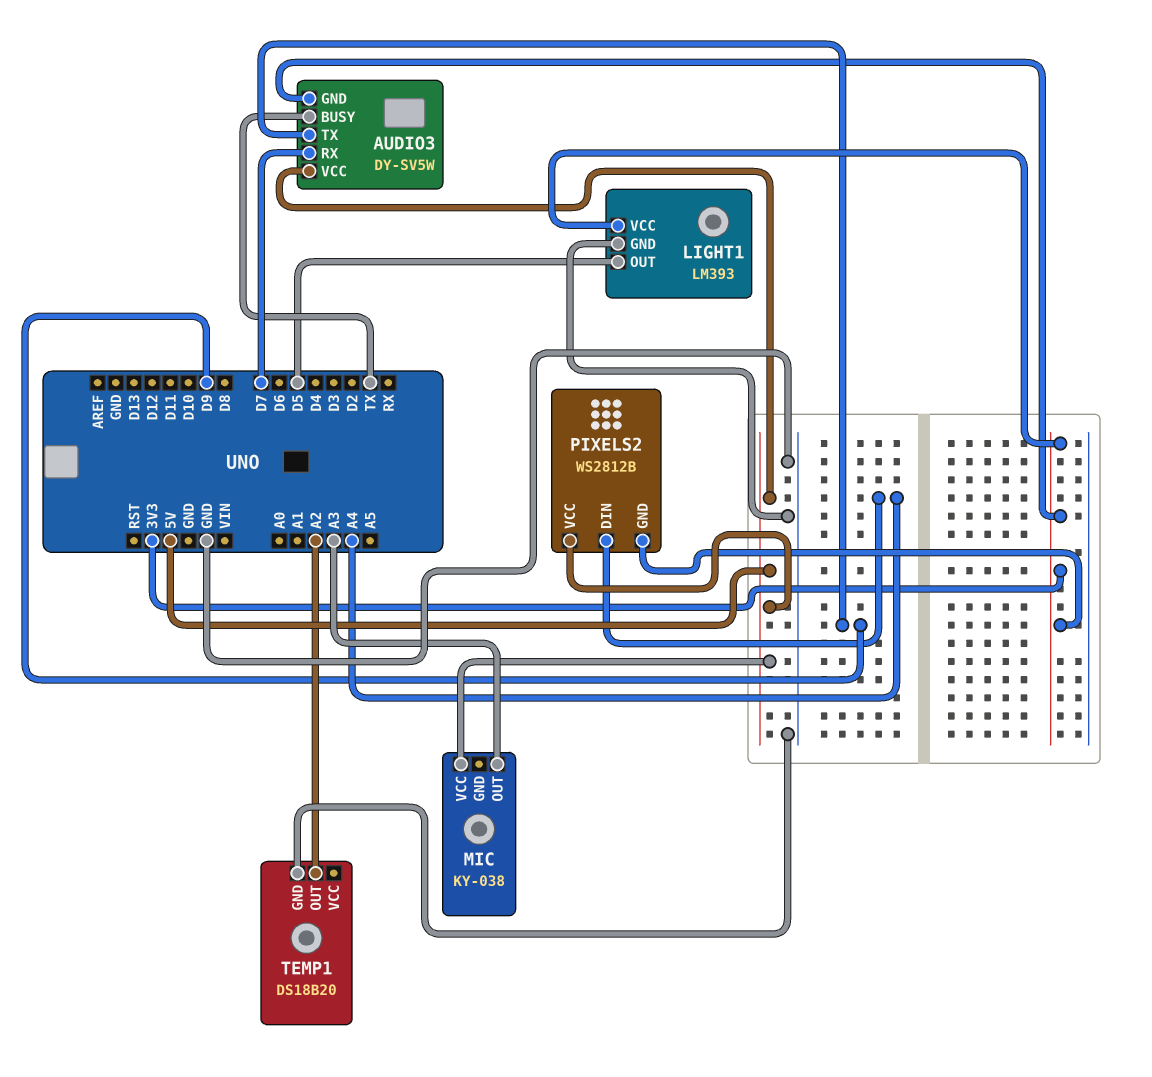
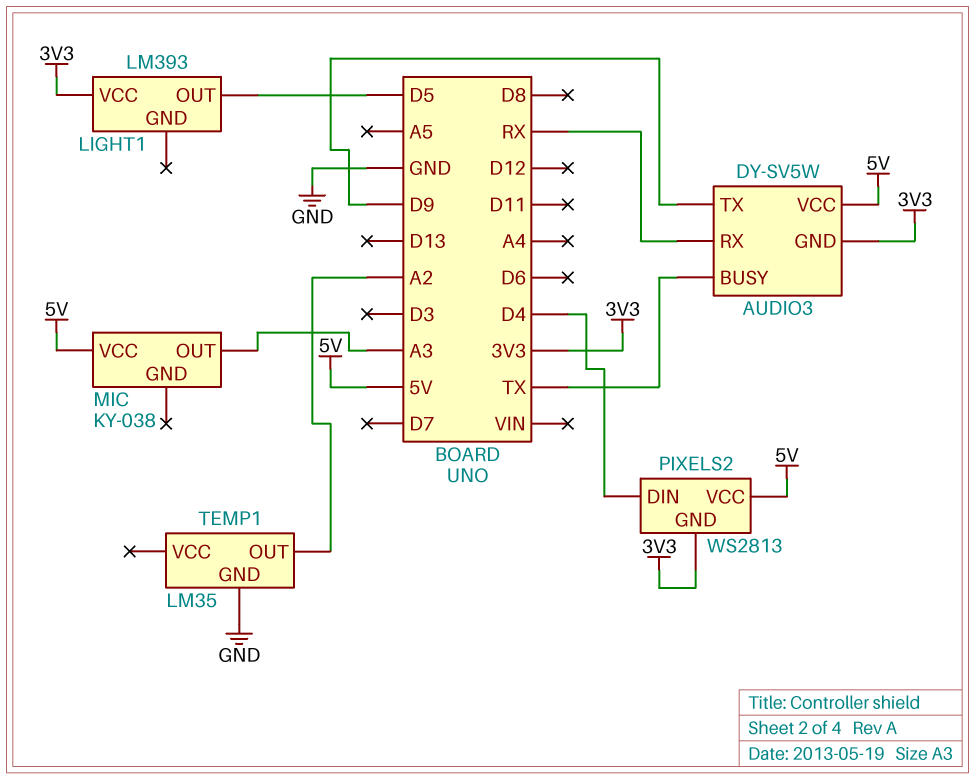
AUDIO3 pin RX: D7 -> RX
LIGHT1 pin GND: GND -> none
PIXELS2: WS2812B -> WS2813
PIXELS2 pin DIN: A4 -> D4
TEMP1: DS18B20 -> LM35

